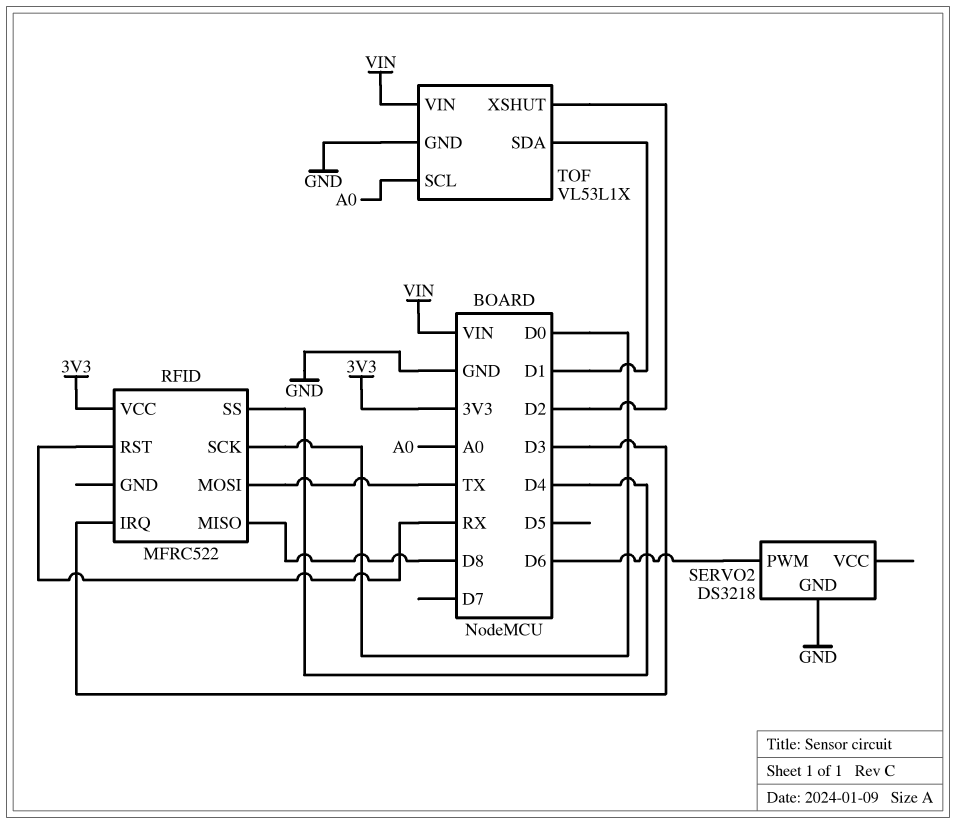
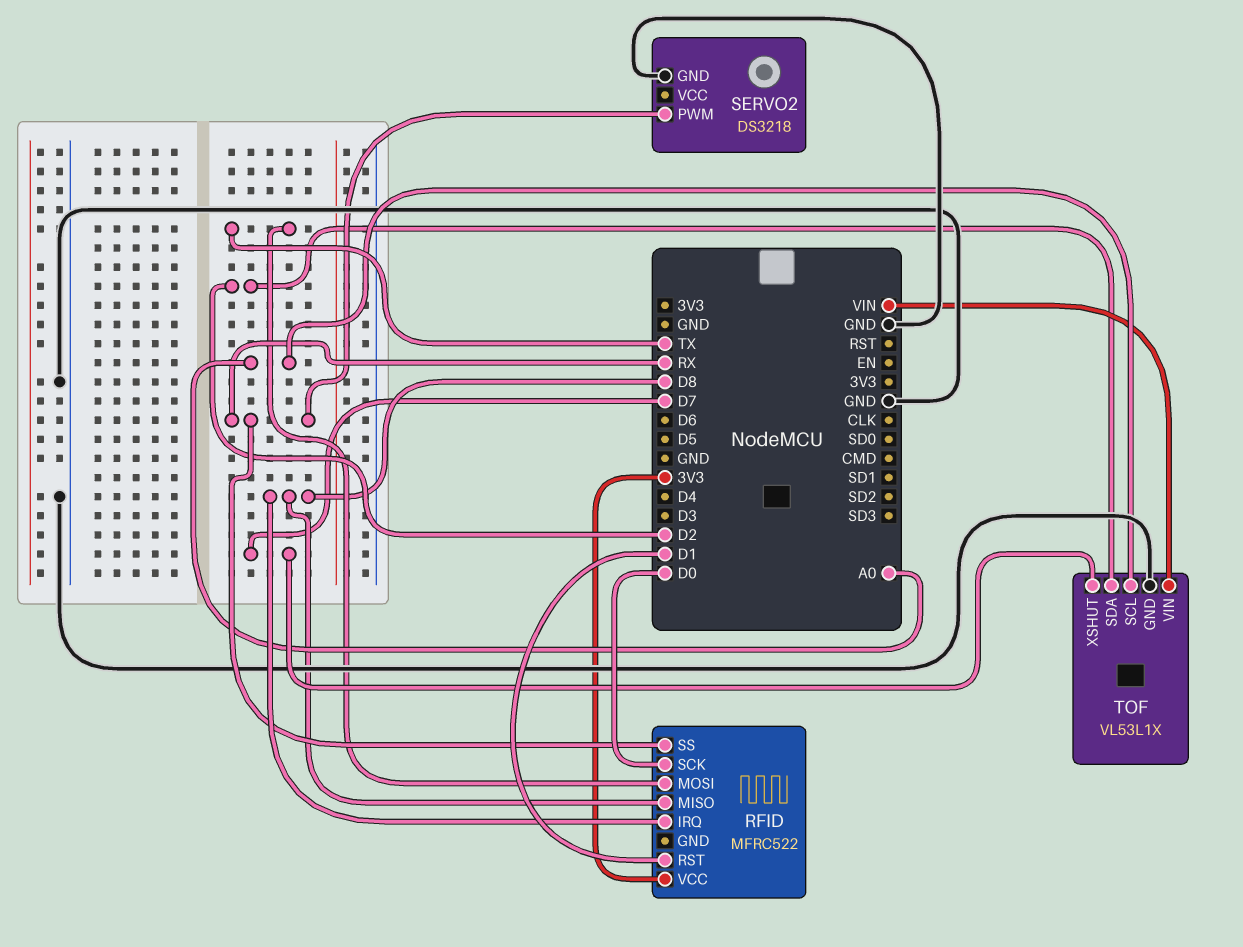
RFID pin IRQ: D3 -> D8
RFID pin RST: RX -> D1
RFID pin SS: D4 -> RX
SERVO2 pin PWM: D6 -> RX
TOF pin SDA: D1 -> D2
TOF pin XSHUT: D2 -> D7

